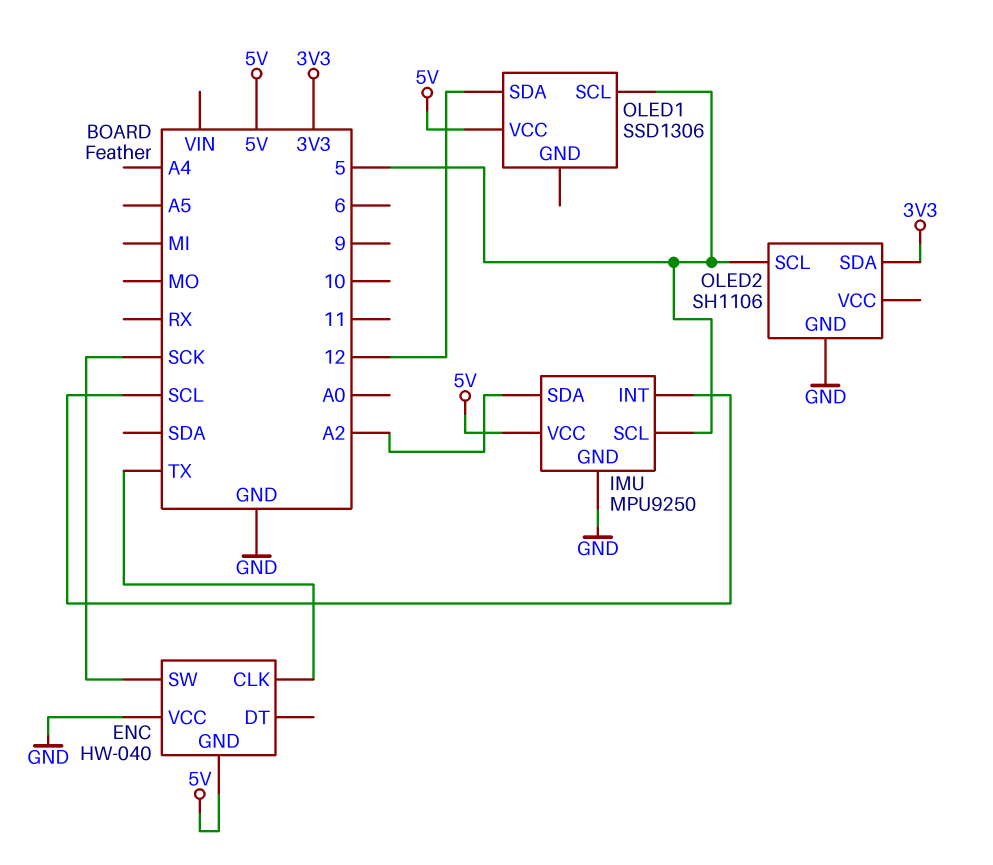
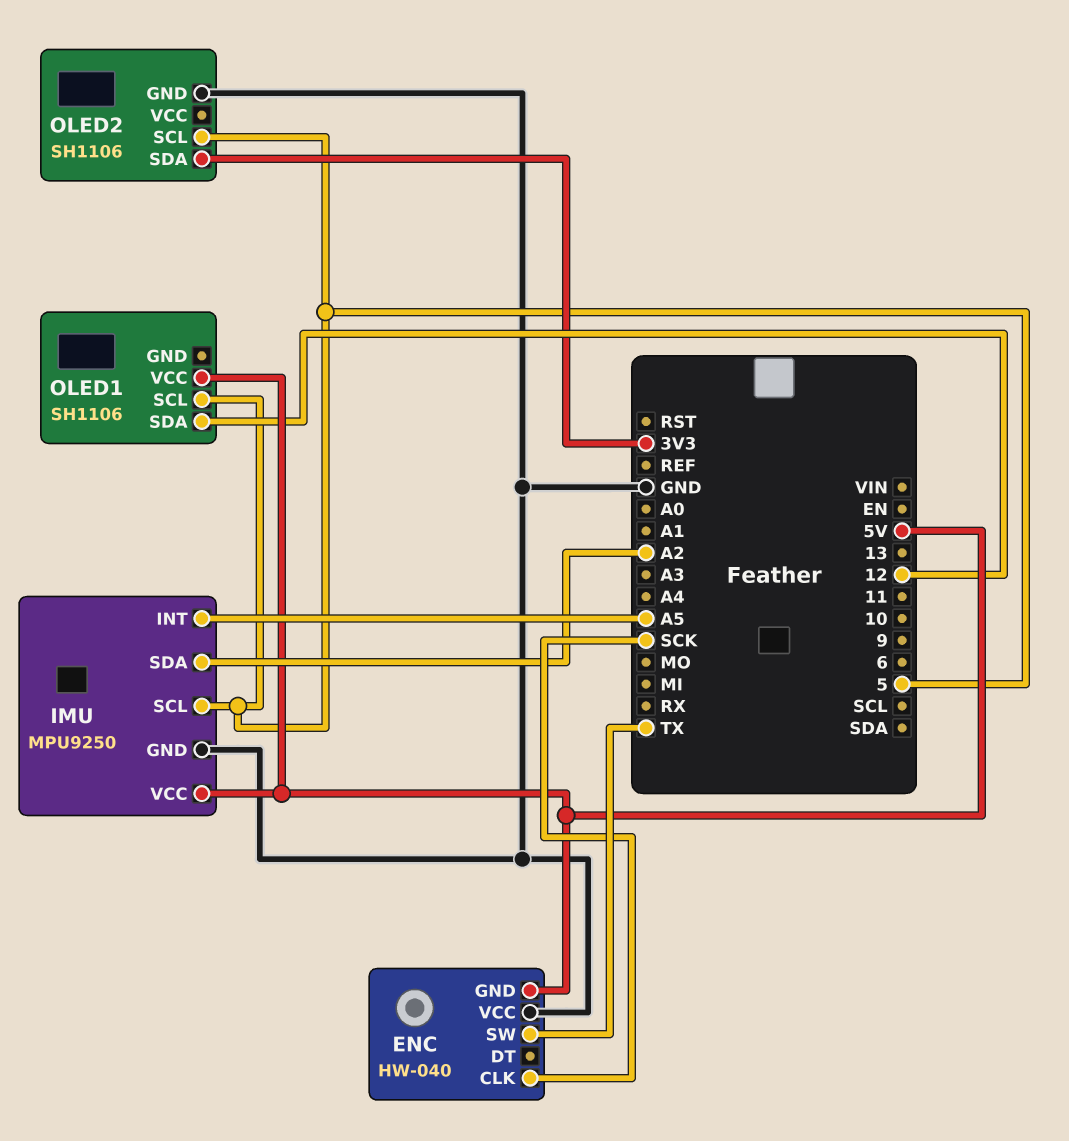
ENC pin CLK: TX -> SCK
ENC pin SW: SCK -> TX
IMU pin INT: SCL -> A5
OLED1: SSD1306 -> SH1106

